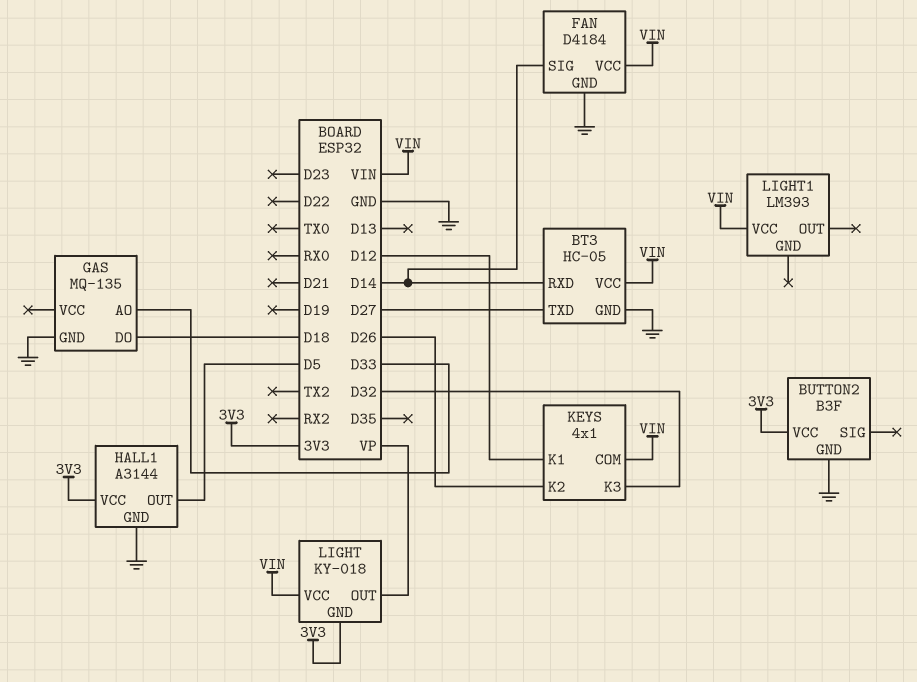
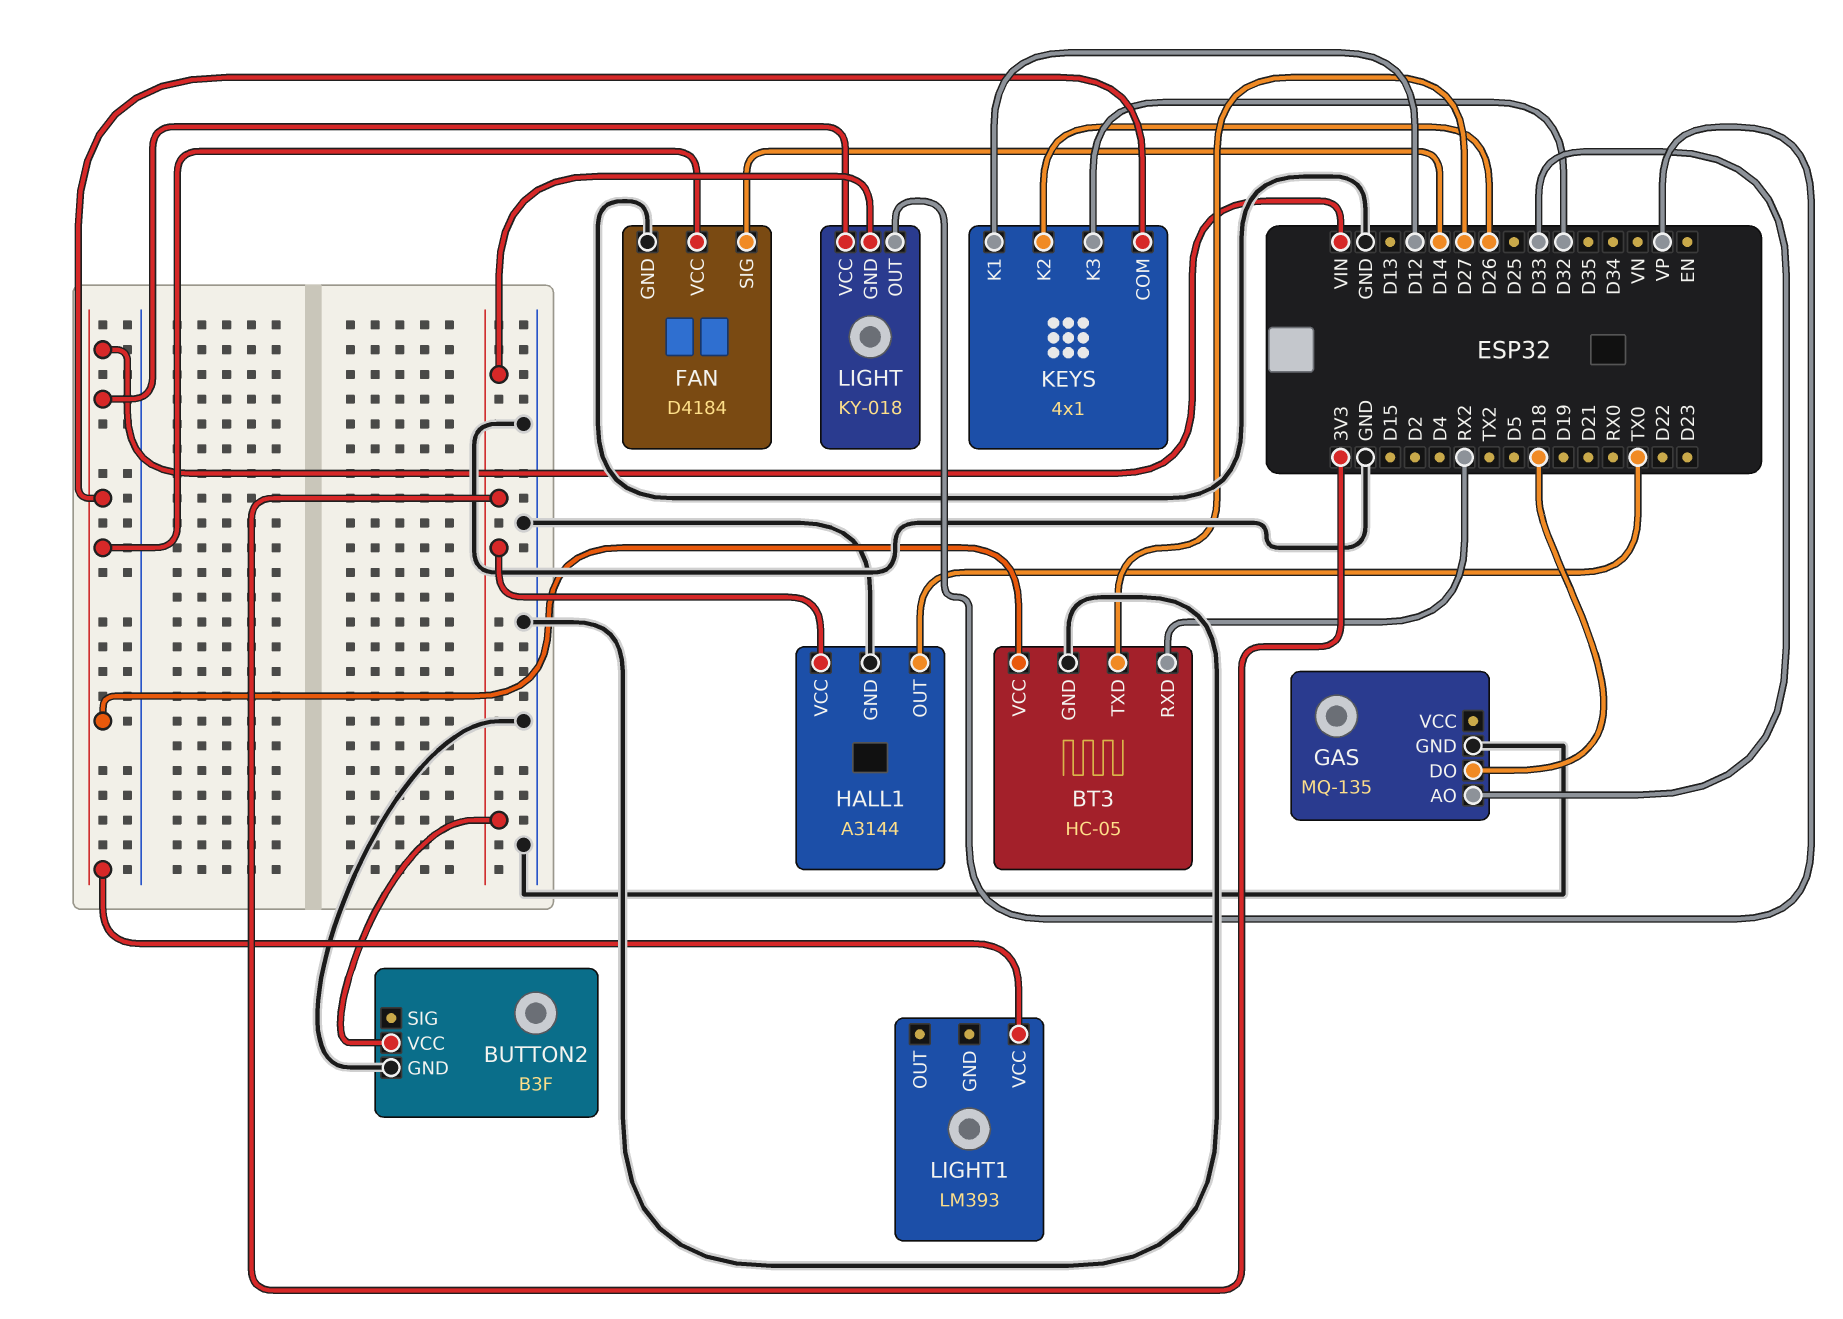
BT3 pin RXD: D14 -> RX2
HALL1 pin OUT: D5 -> TX0

